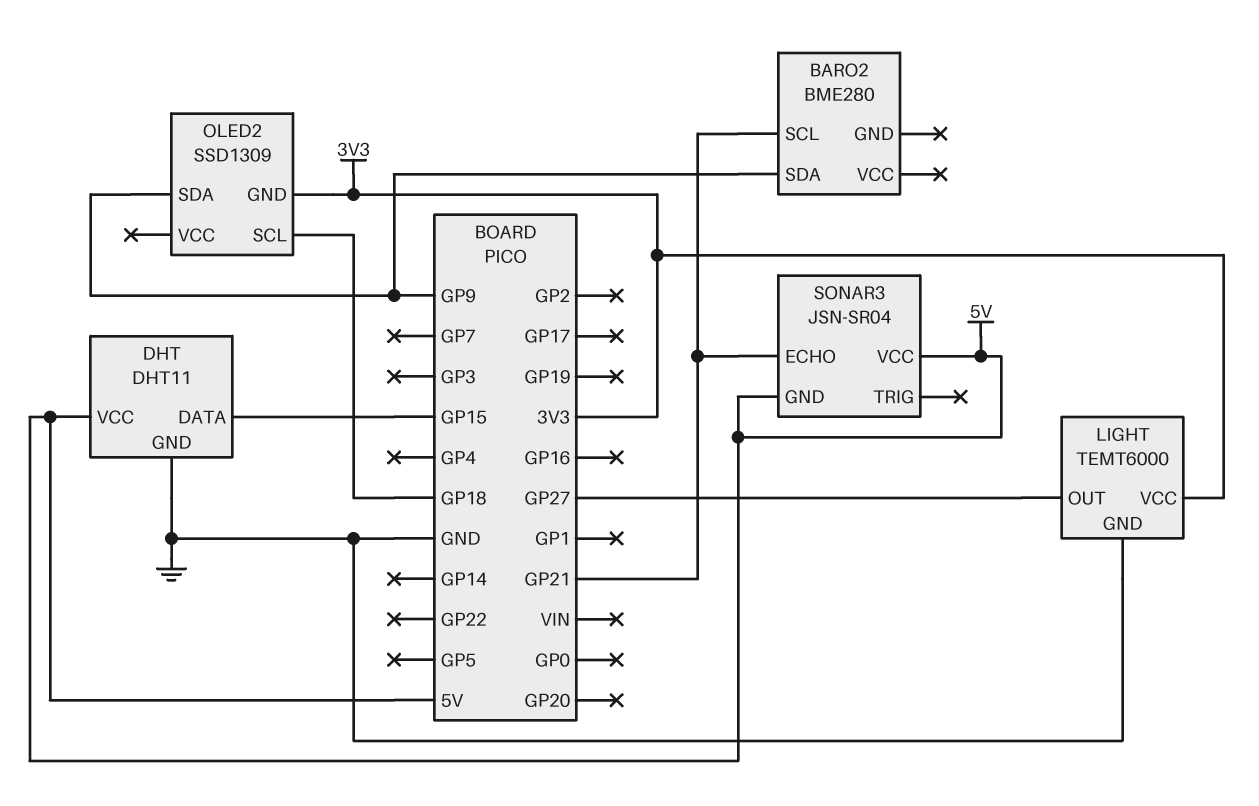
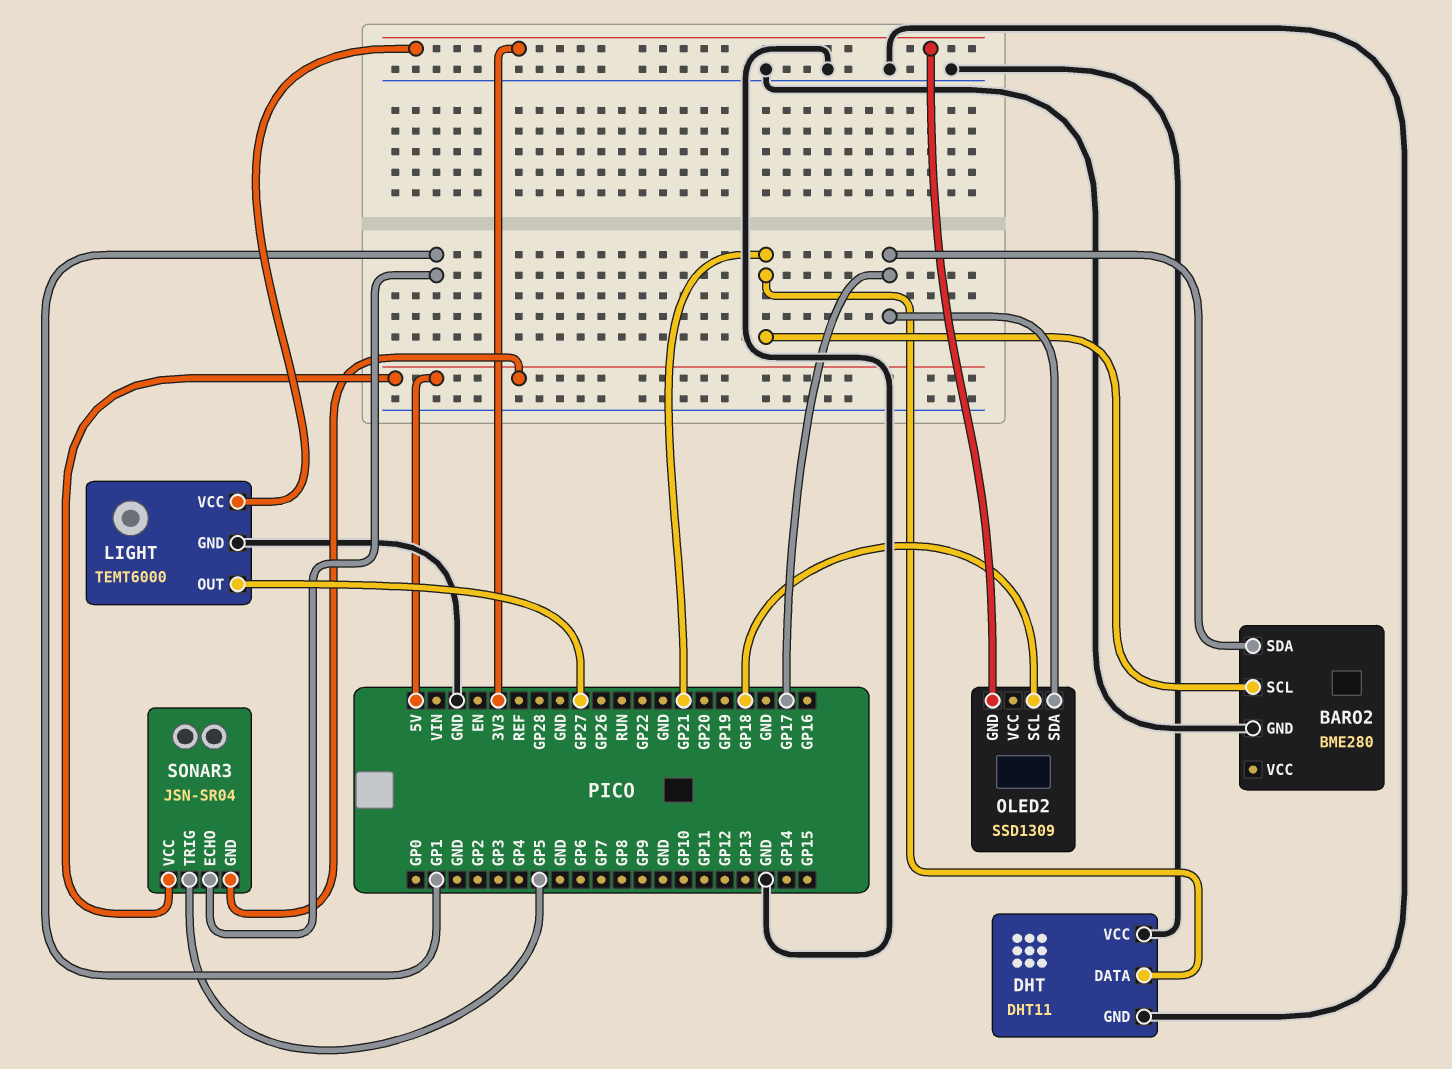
BARO2 pin GND: none -> GND
BARO2 pin SDA: GP9 -> GP17
DHT pin DATA: GP15 -> GP21
DHT pin VCC: 5V -> GND
OLED2 pin SDA: GP9 -> GP17
SONAR3 pin ECHO: GP21 -> GP1
SONAR3 pin TRIG: none -> GP5

